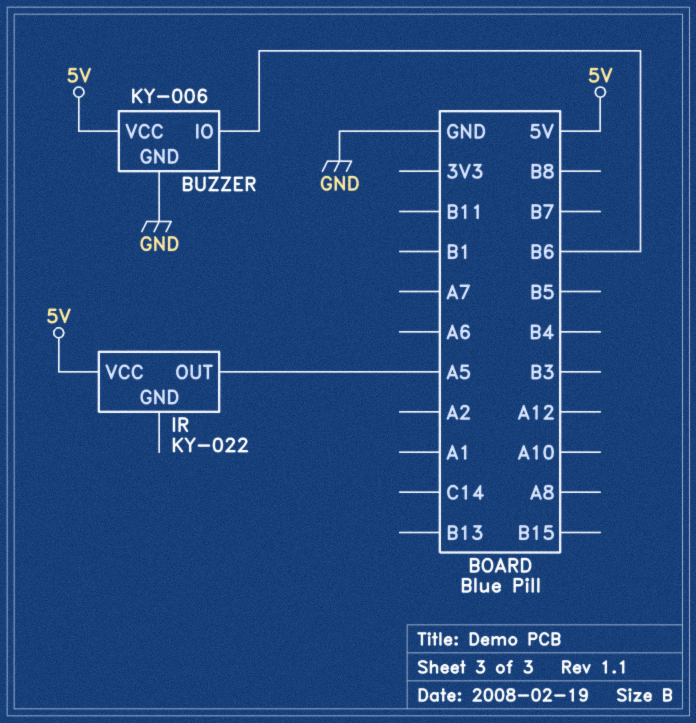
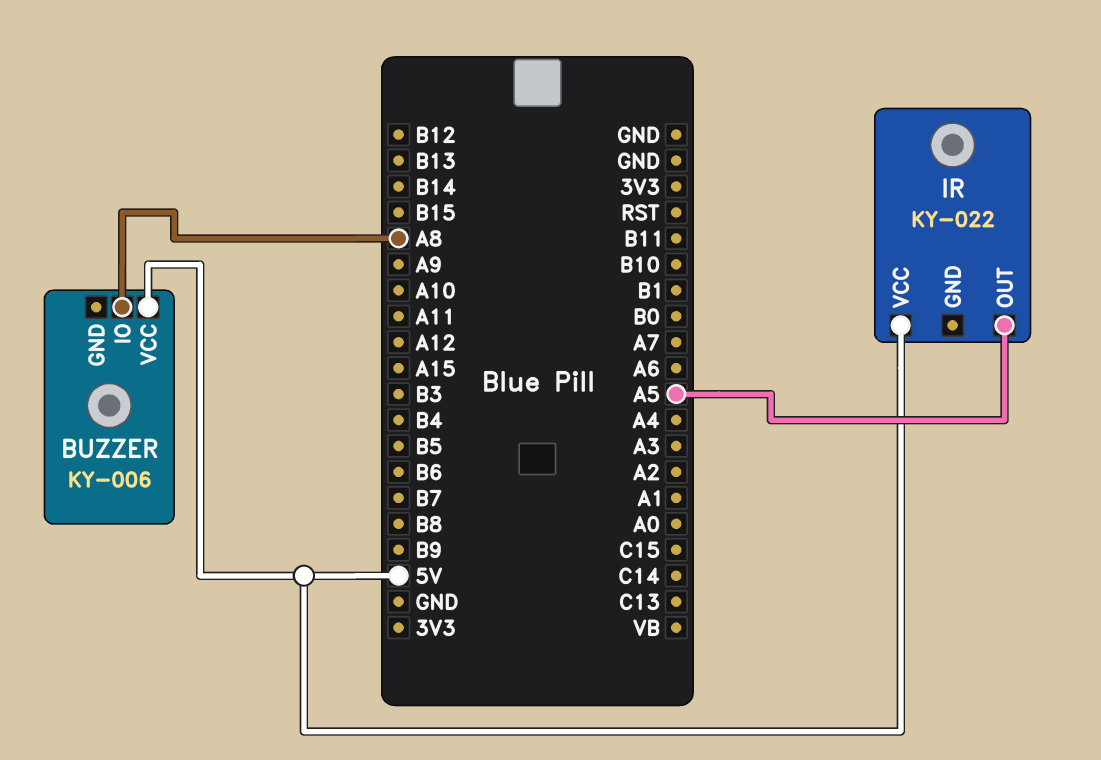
BUZZER pin GND: GND -> none
BUZZER pin IO: B6 -> A8

